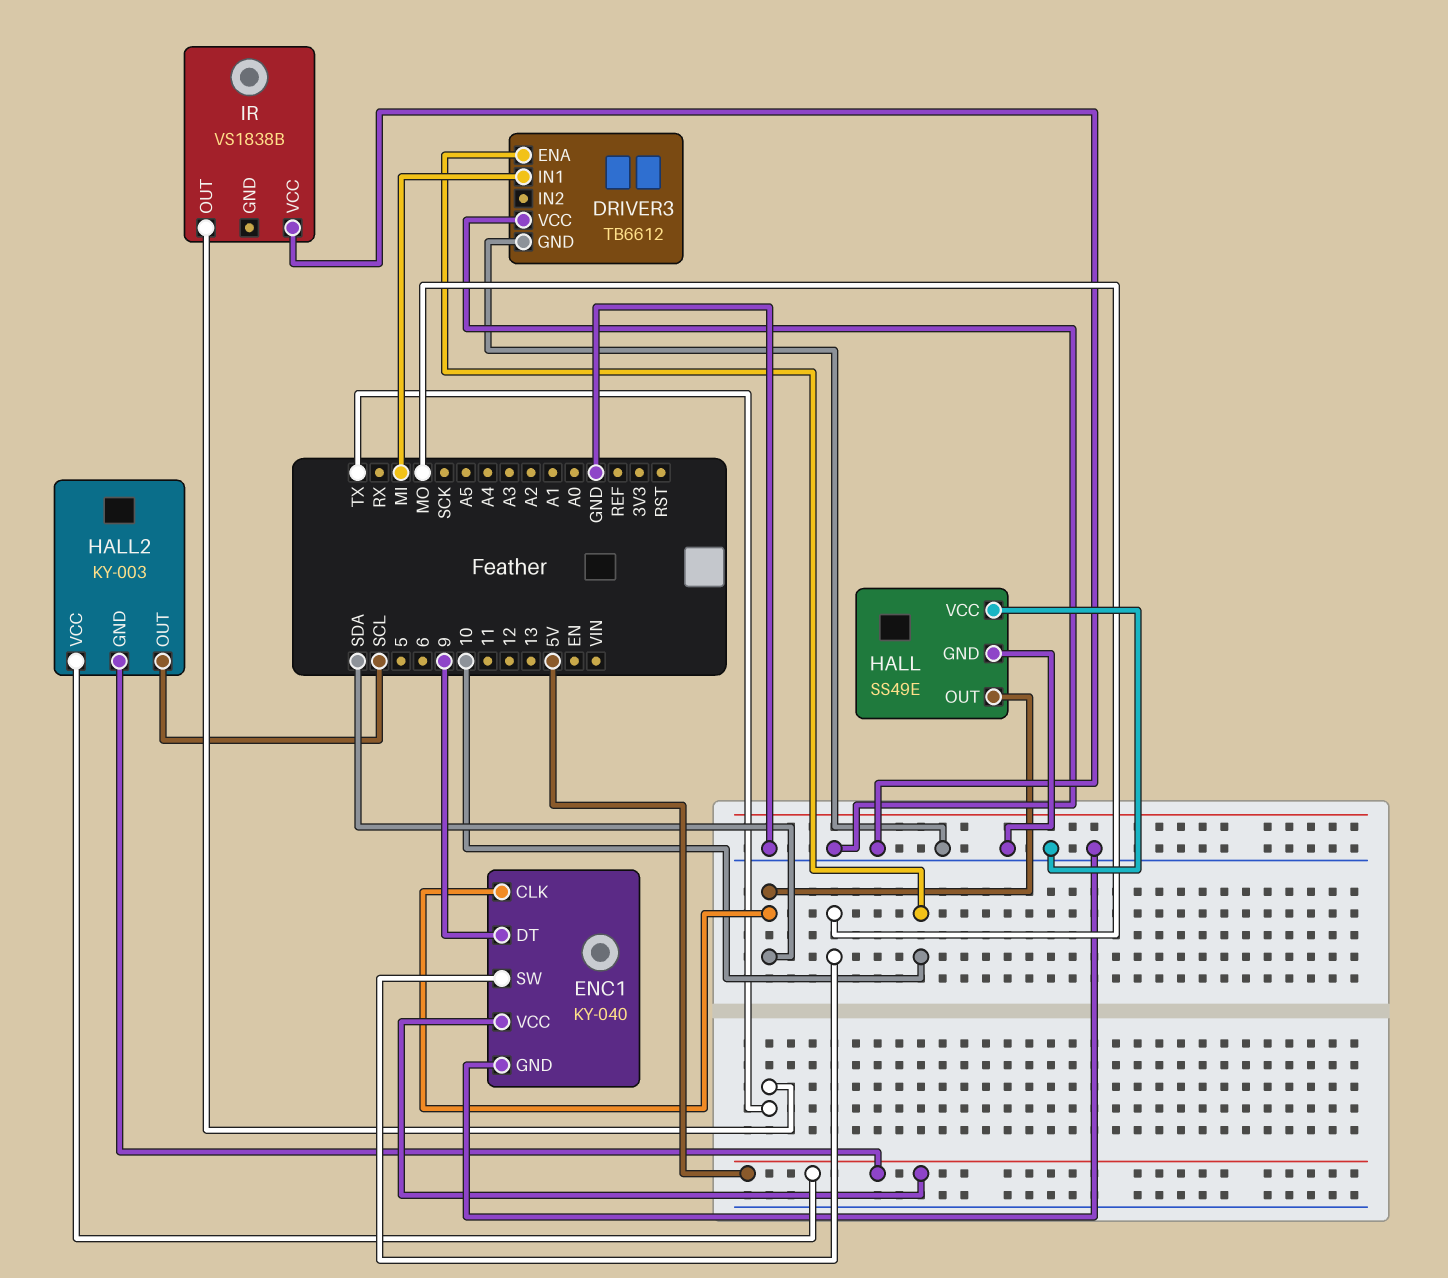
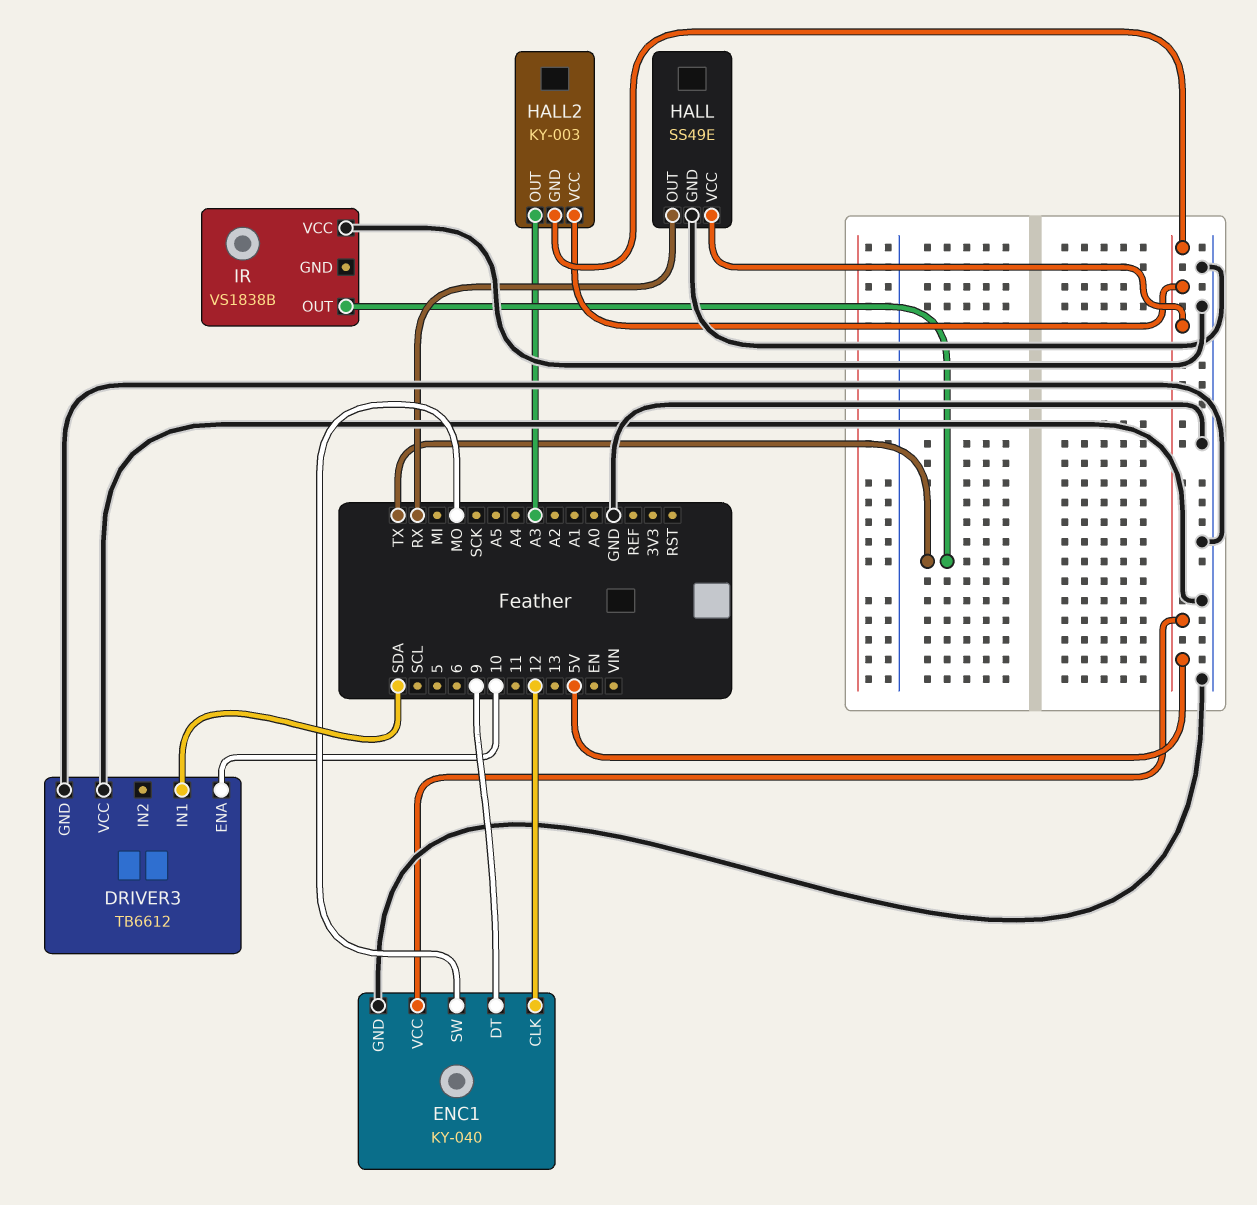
DRIVER3 pin IN1: MI -> SDA
ENC1 pin CLK: SDA -> 12
HALL pin OUT: SDA -> RX
HALL pin VCC: GND -> 5V
HALL2 pin OUT: SCL -> A3

